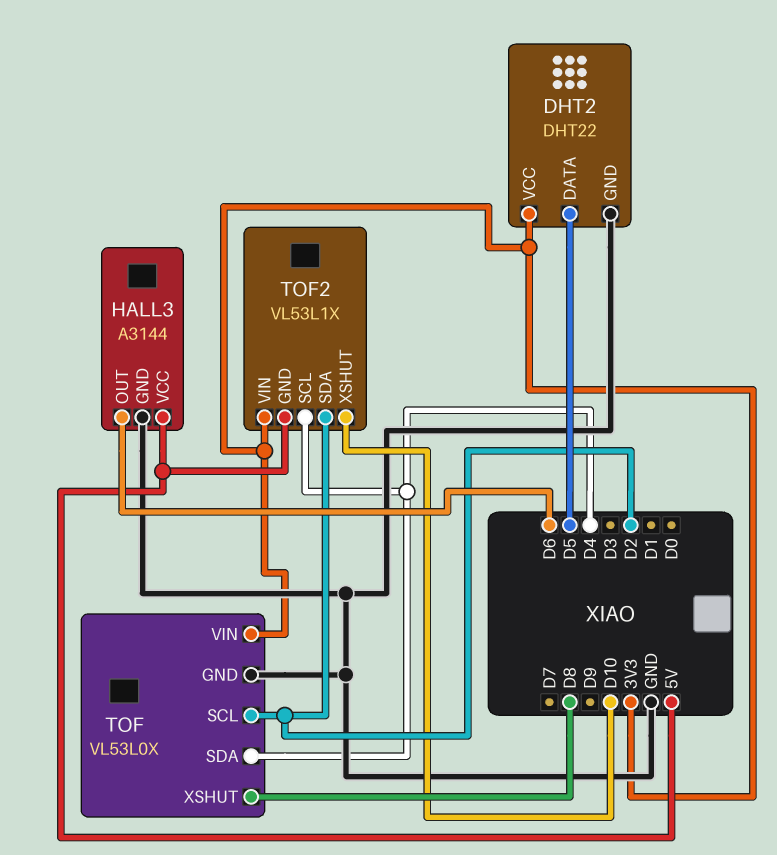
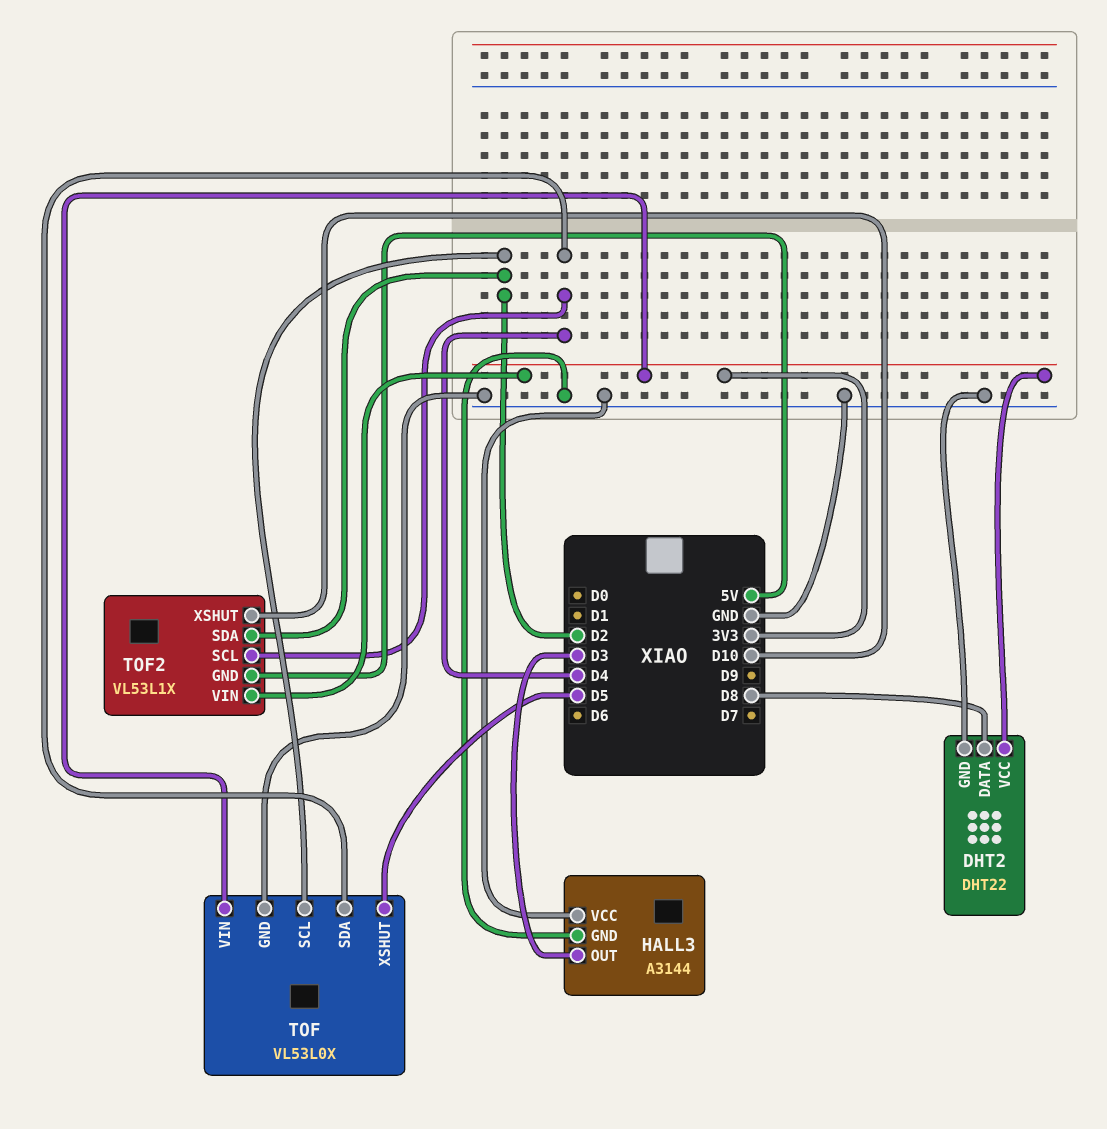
DHT2 pin DATA: D5 -> D8
HALL3 pin OUT: D6 -> D3
HALL3 pin VCC: 5V -> GND
TOF pin XSHUT: D8 -> D5

